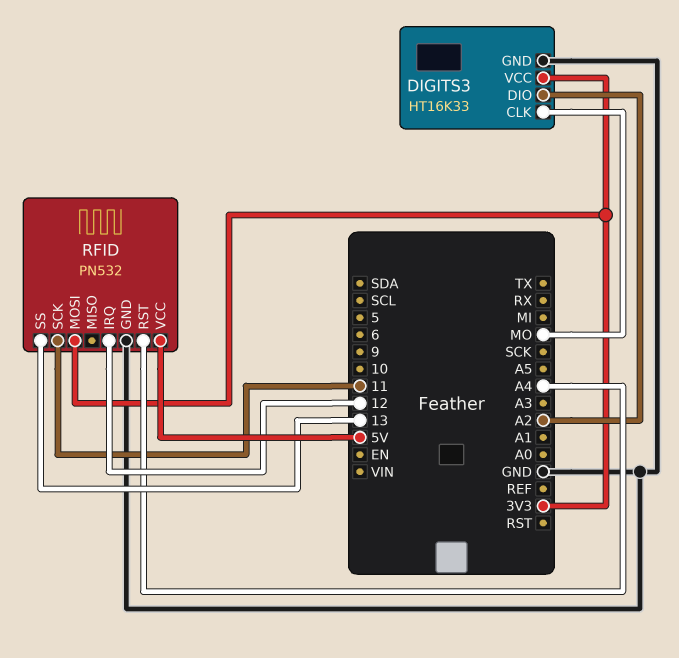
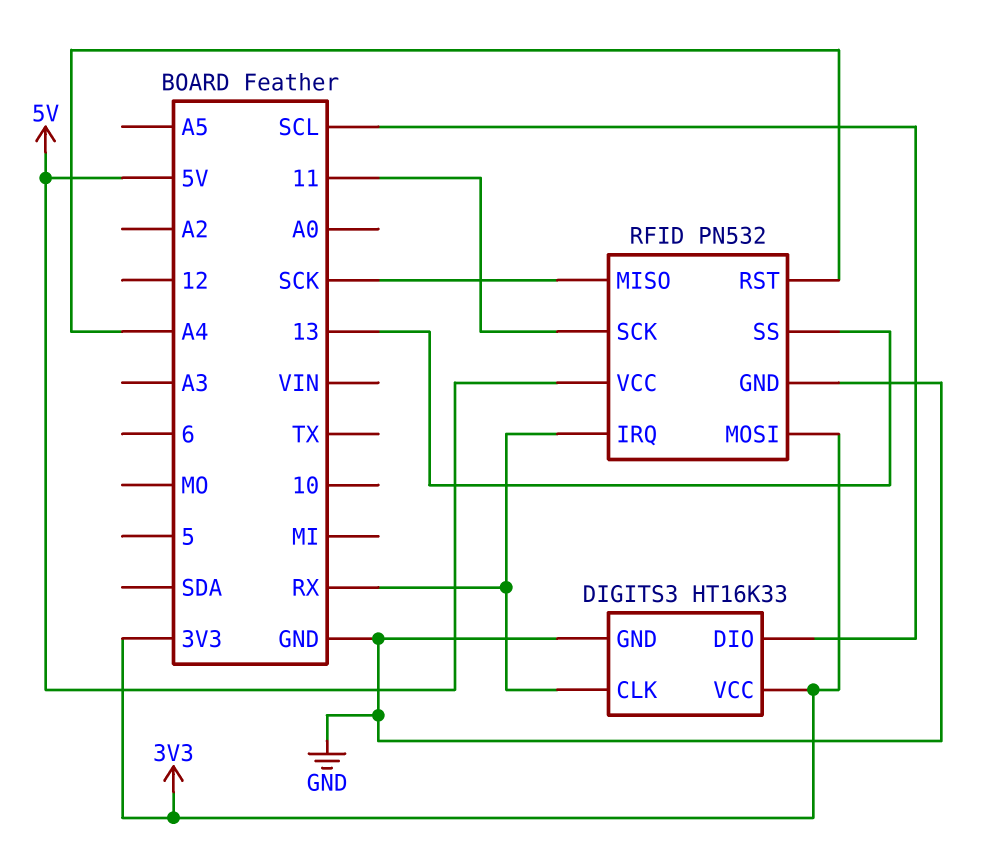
DIGITS3 pin CLK: MO -> RX
DIGITS3 pin DIO: A2 -> SCL
RFID pin IRQ: 12 -> RX
RFID pin MISO: none -> SCK

